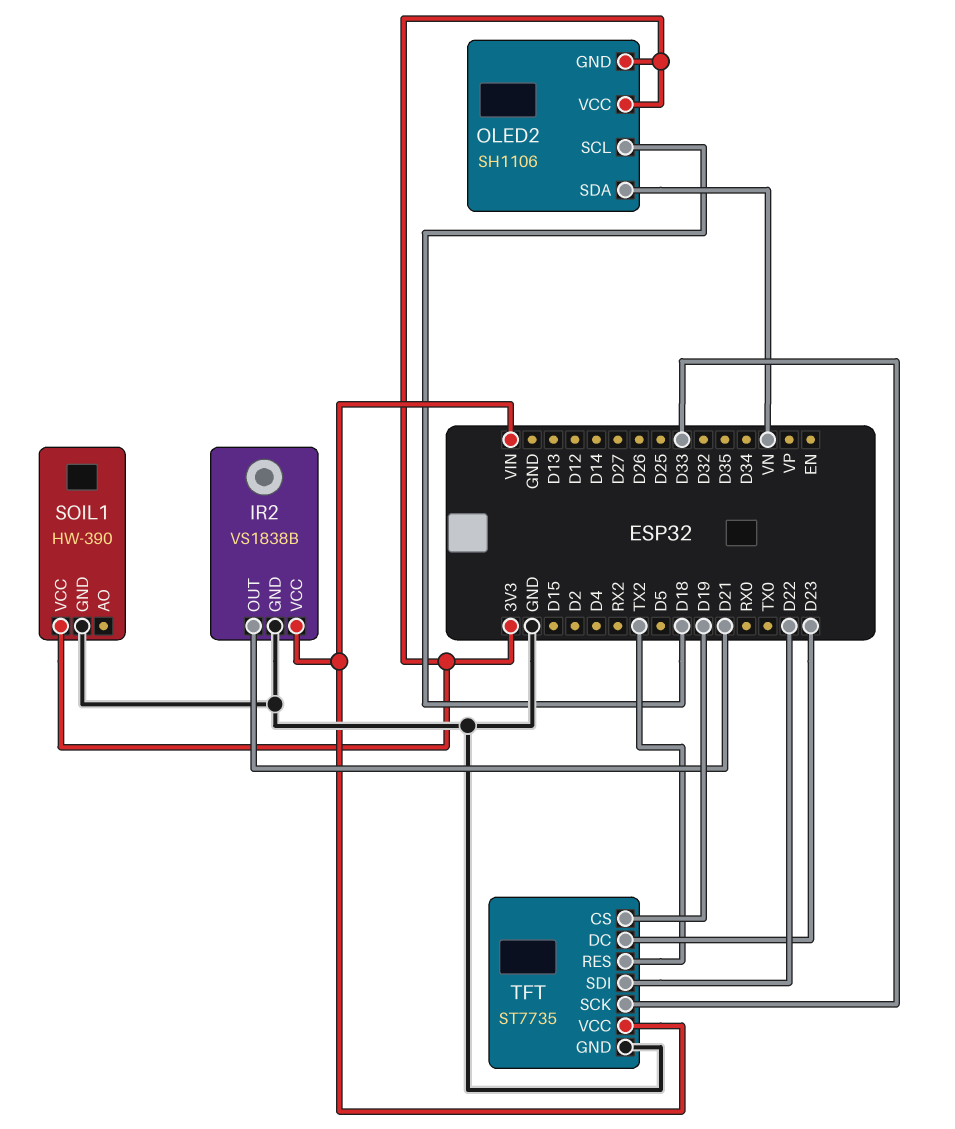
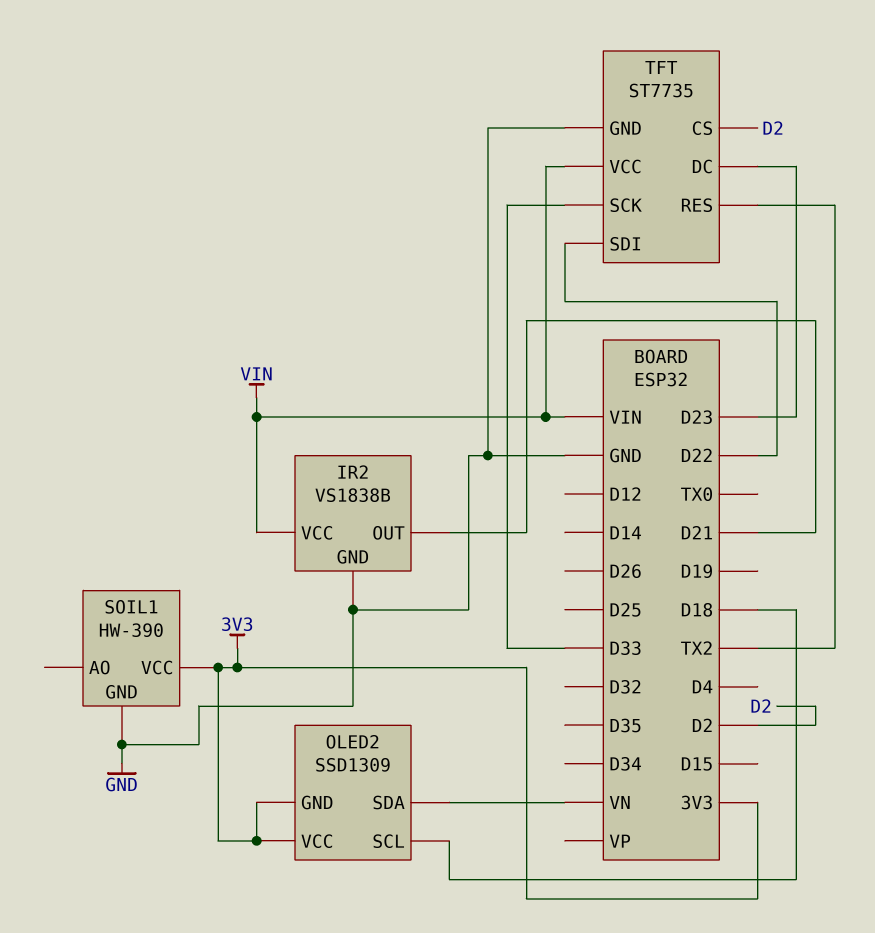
OLED2: SH1106 -> SSD1309
TFT pin CS: D19 -> D2

